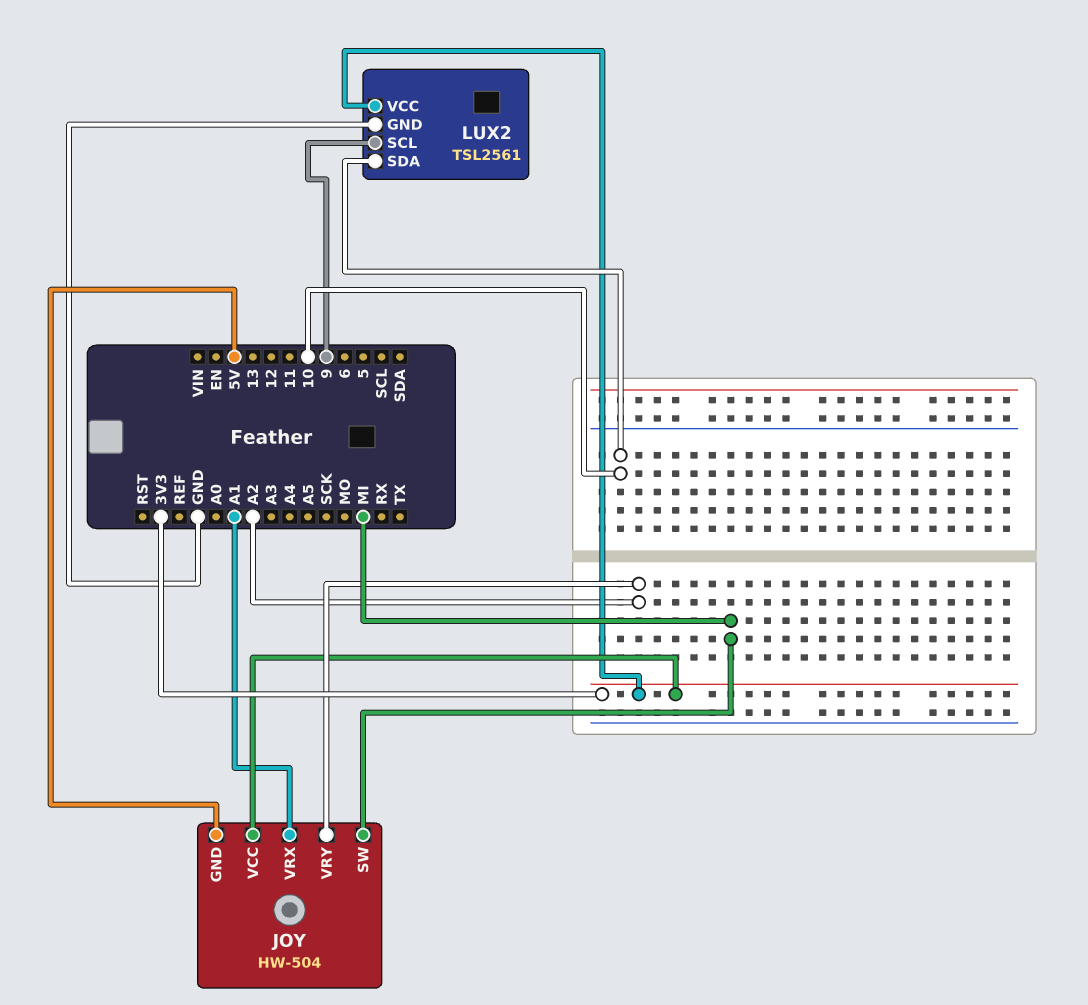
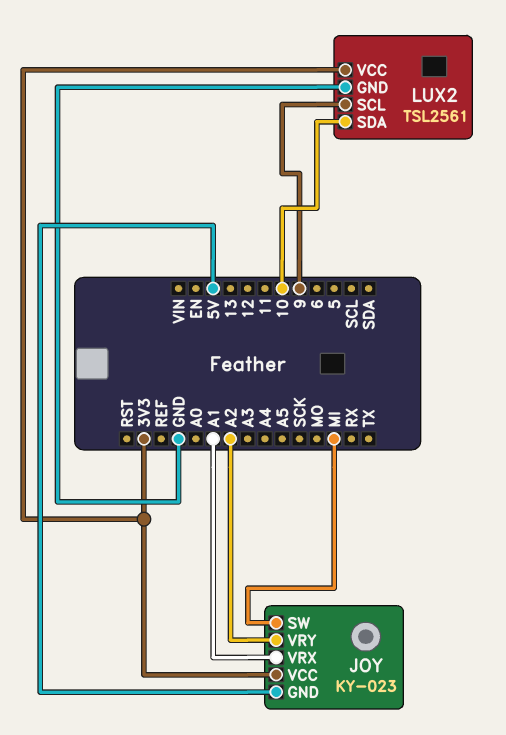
JOY: HW-504 -> KY-023

